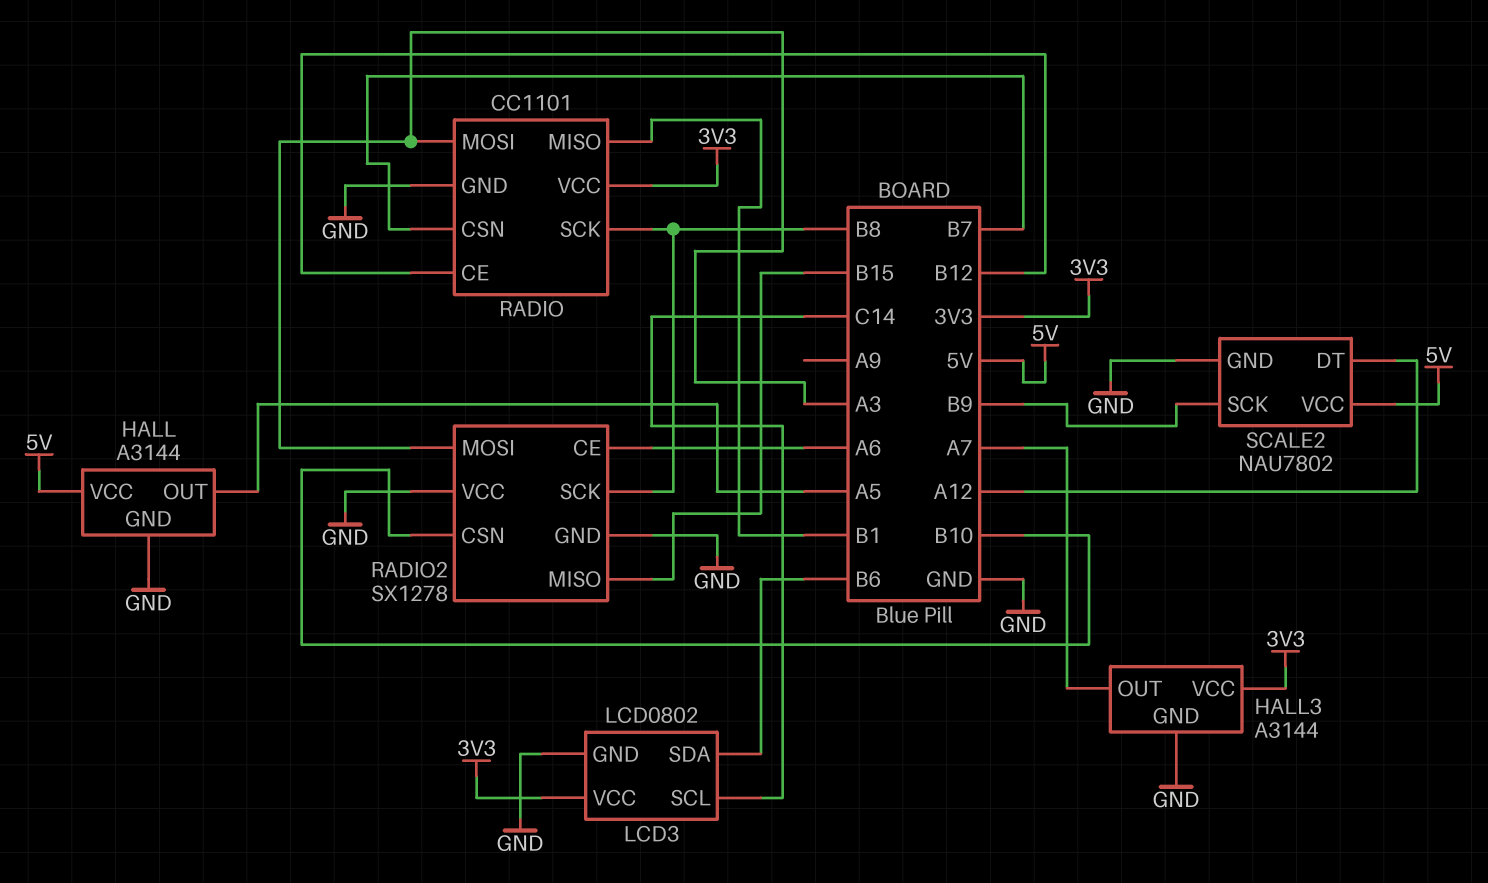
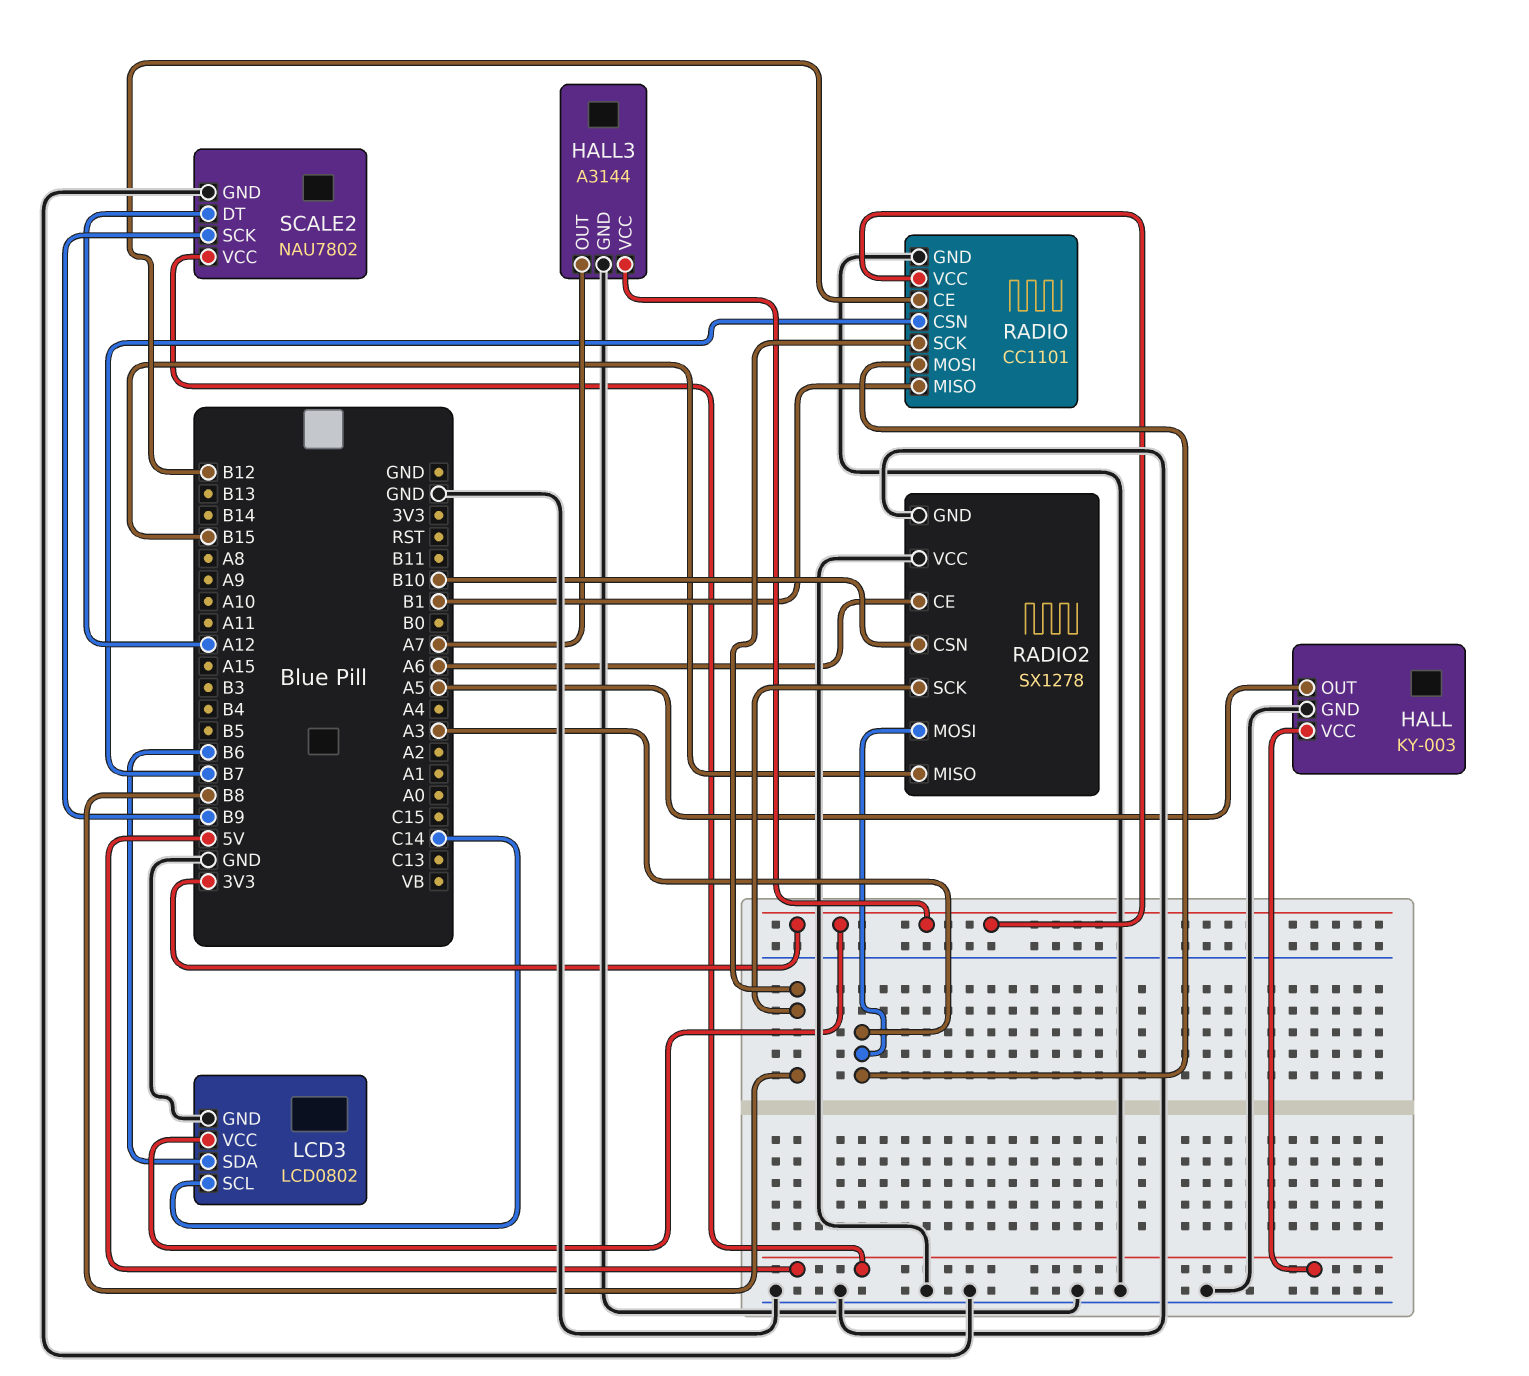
HALL: A3144 -> KY-003

